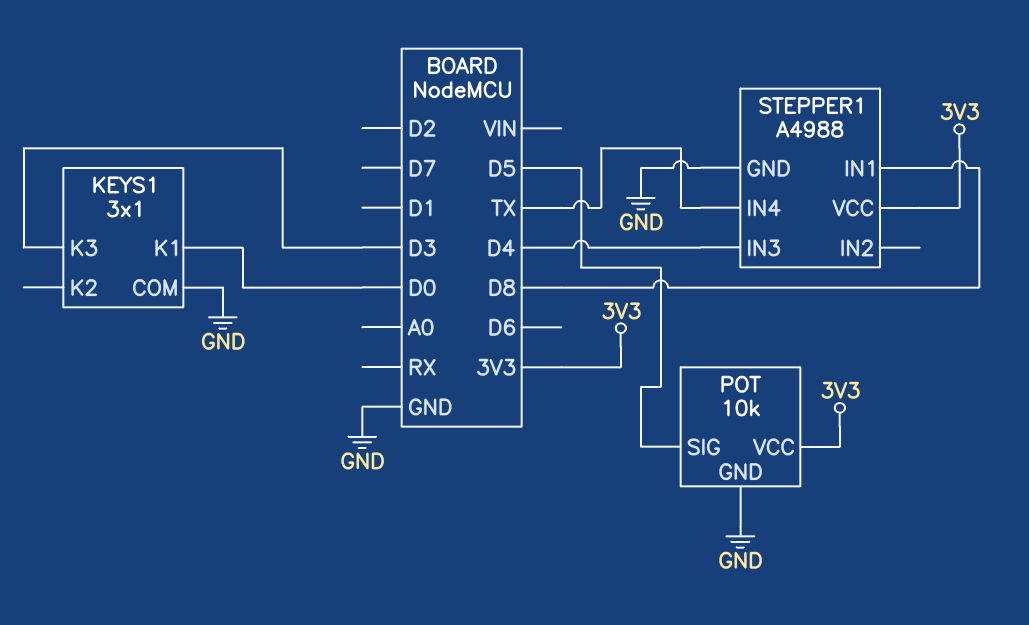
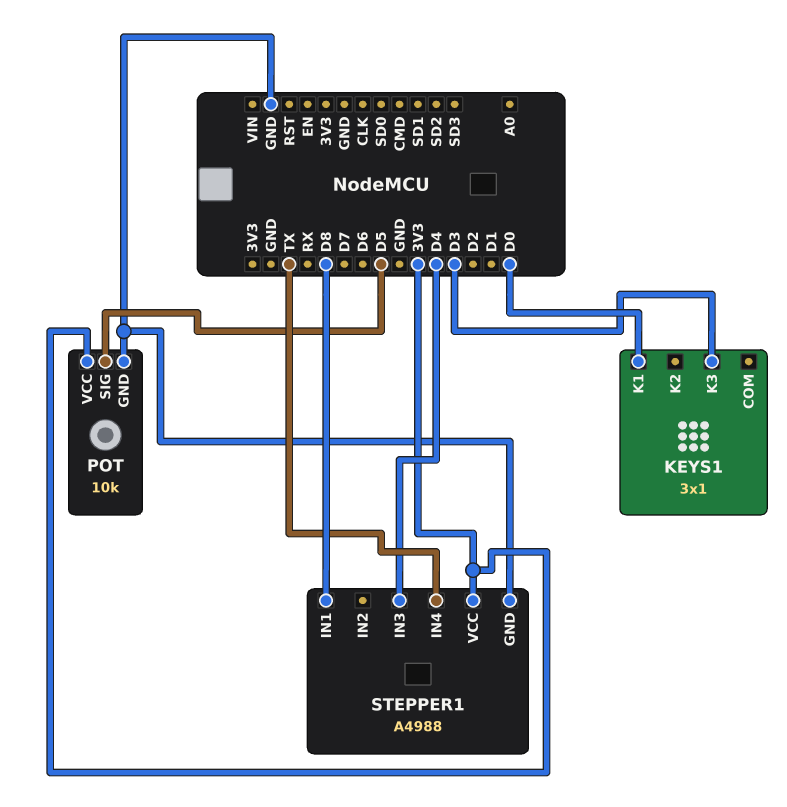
KEYS1 pin COM: GND -> none

